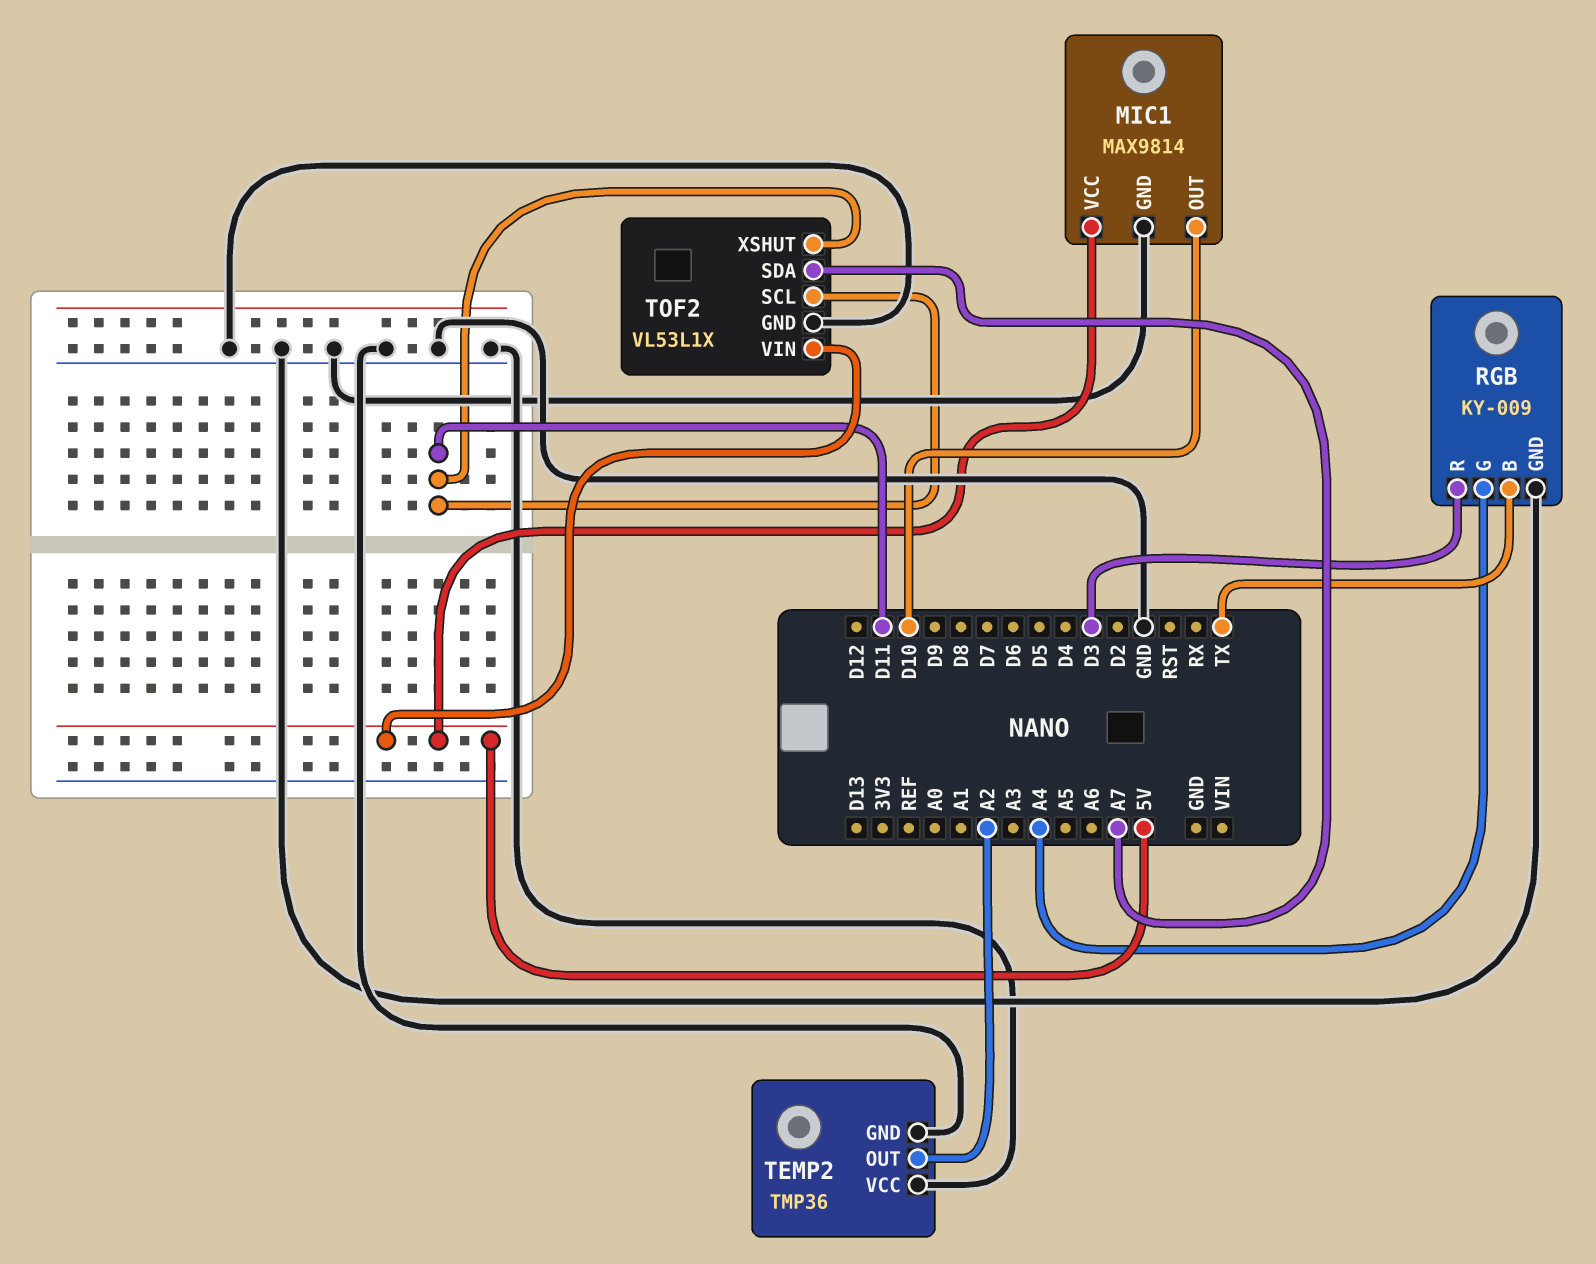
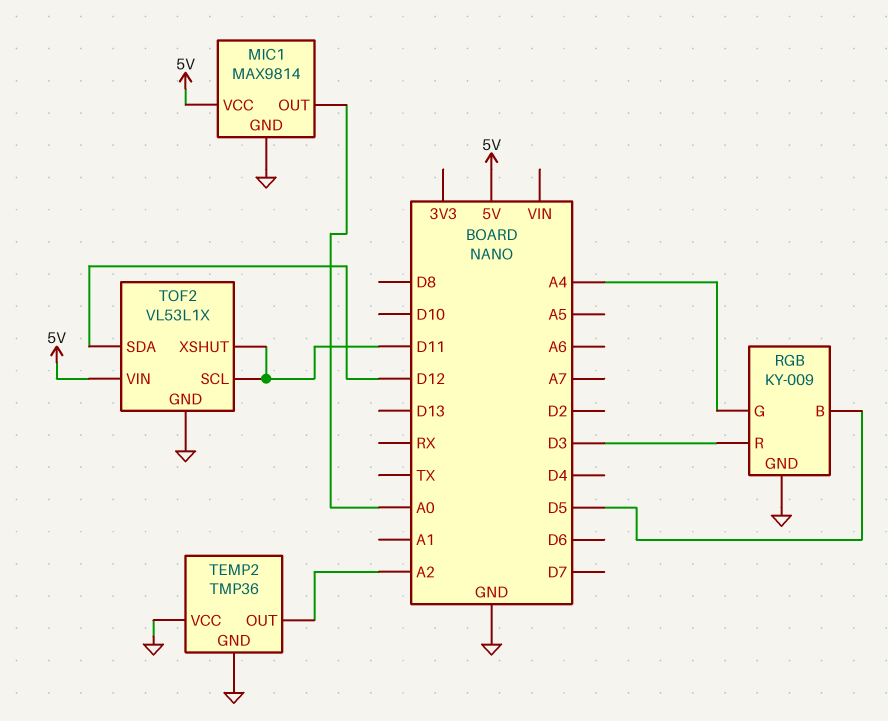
MIC1 pin OUT: D10 -> A0
RGB pin B: TX -> D5
TOF2 pin SDA: A7 -> D12

